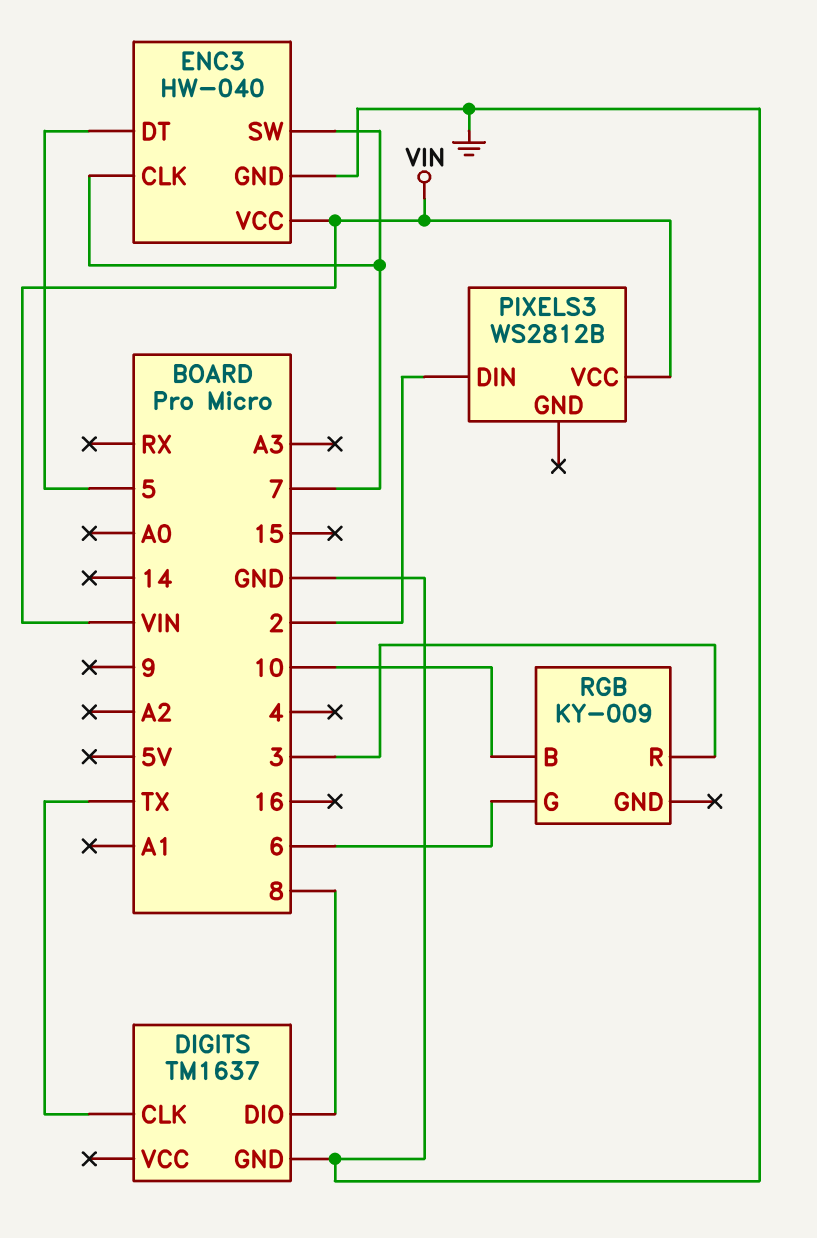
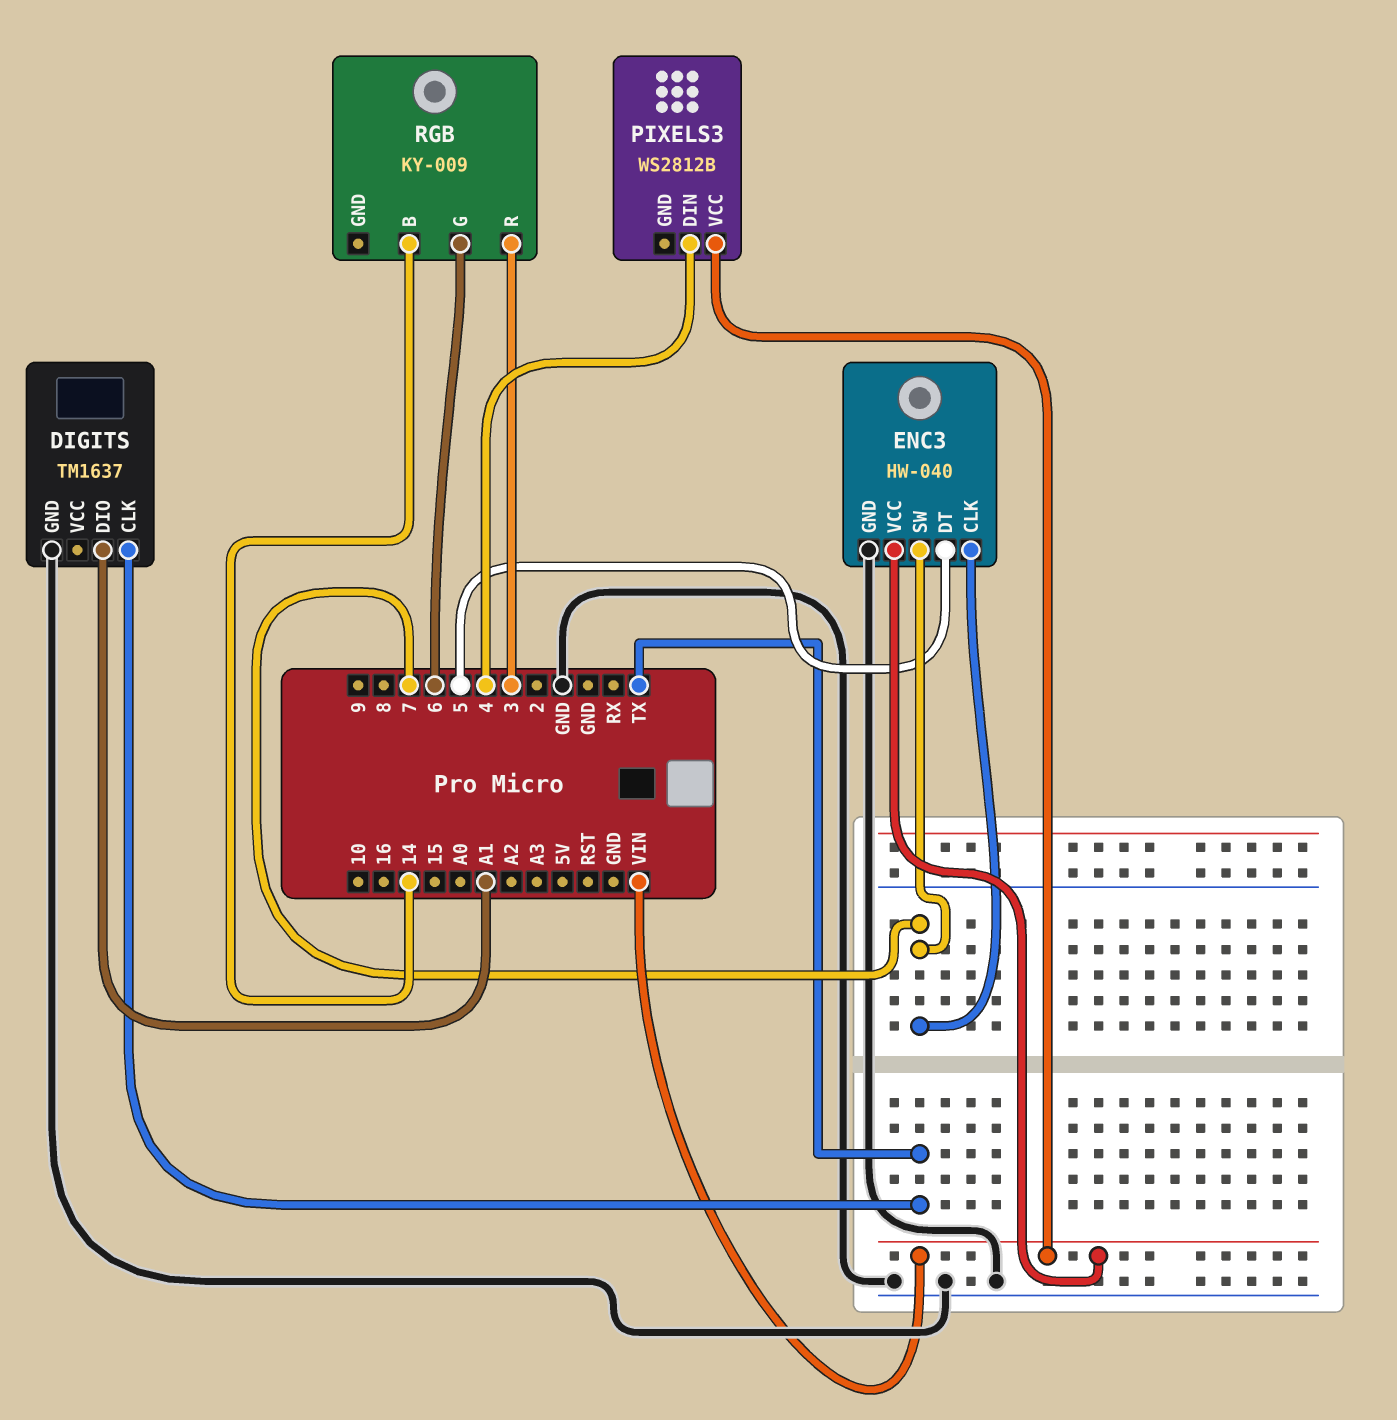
DIGITS pin DIO: 8 -> A1
PIXELS3 pin DIN: 2 -> 4
RGB pin B: 10 -> 14

